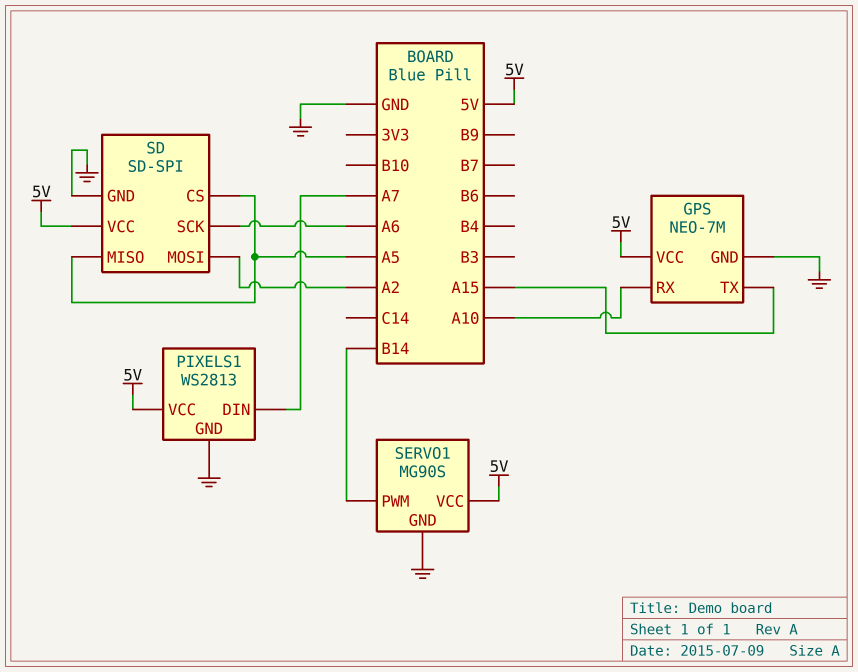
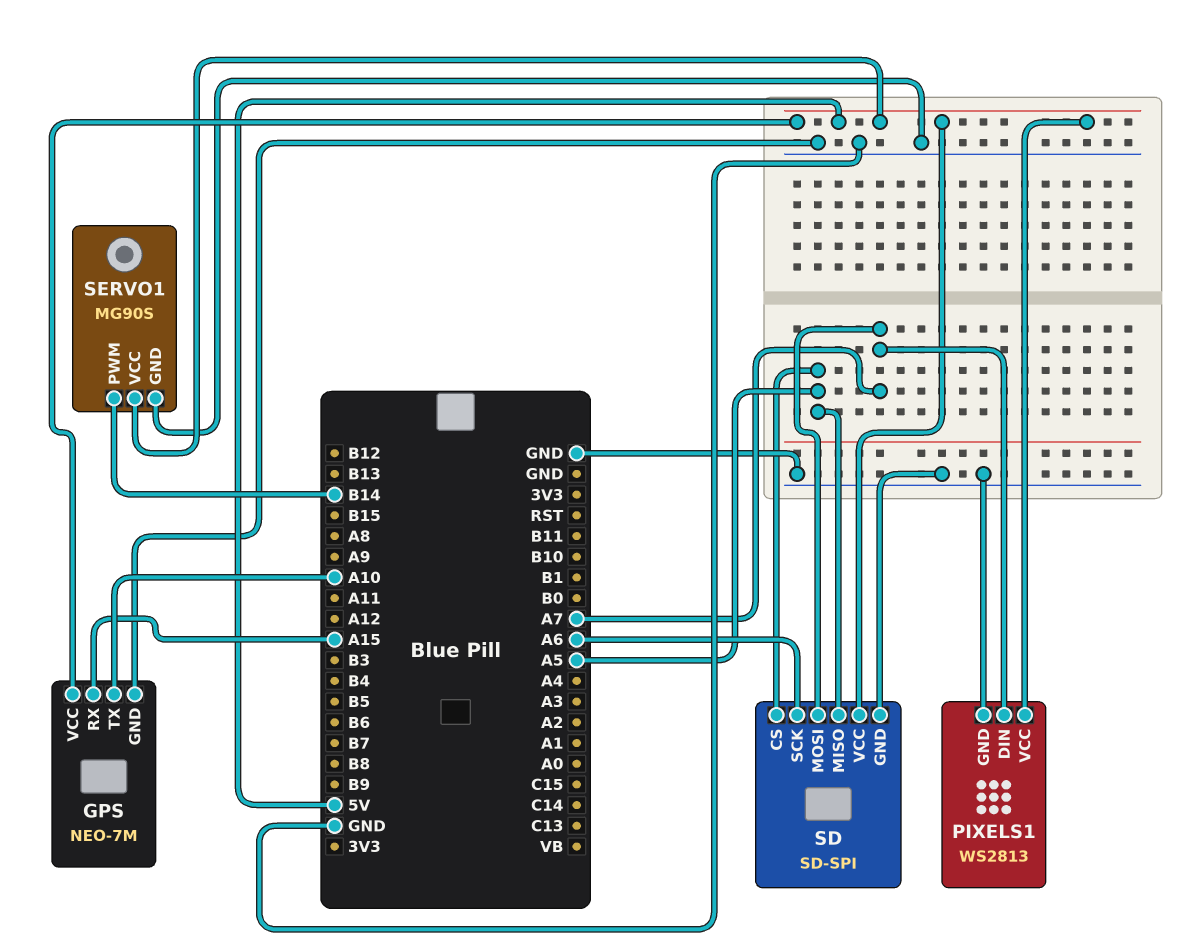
GPS pin RX: A10 -> A15
GPS pin TX: A15 -> A10
SD pin MOSI: A2 -> A7

